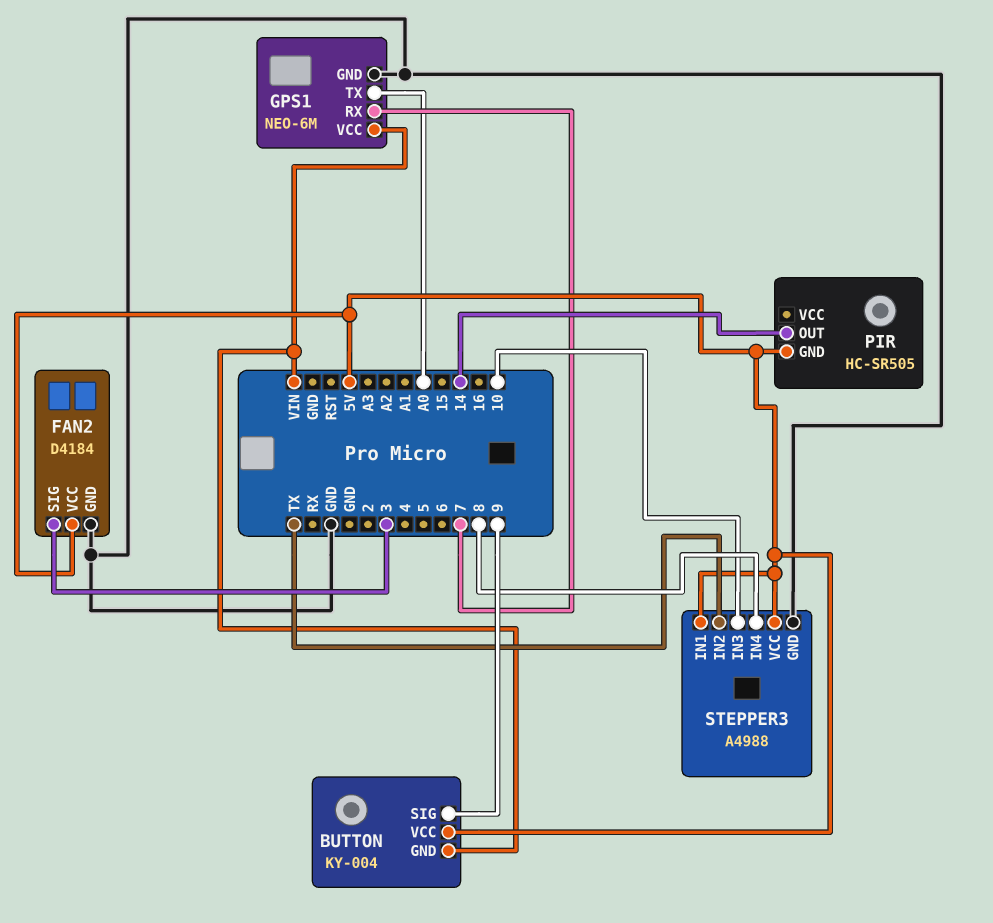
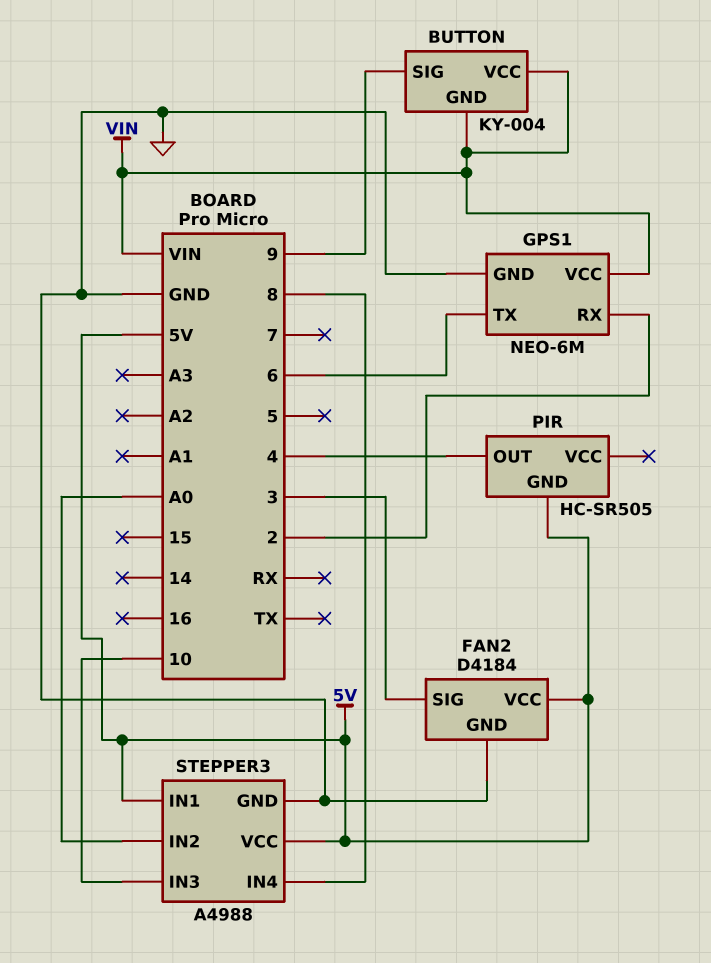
BUTTON pin VCC: 5V -> VIN
GPS1 pin RX: 7 -> 2
GPS1 pin TX: A0 -> 6
PIR pin OUT: 14 -> 4
STEPPER3 pin IN2: TX -> A0

